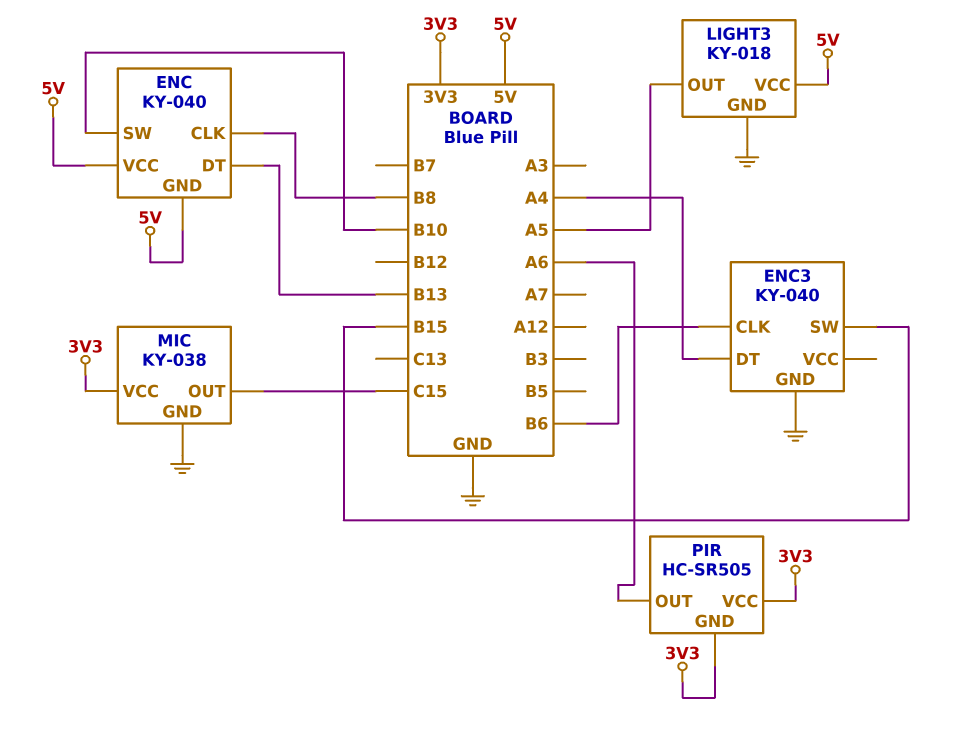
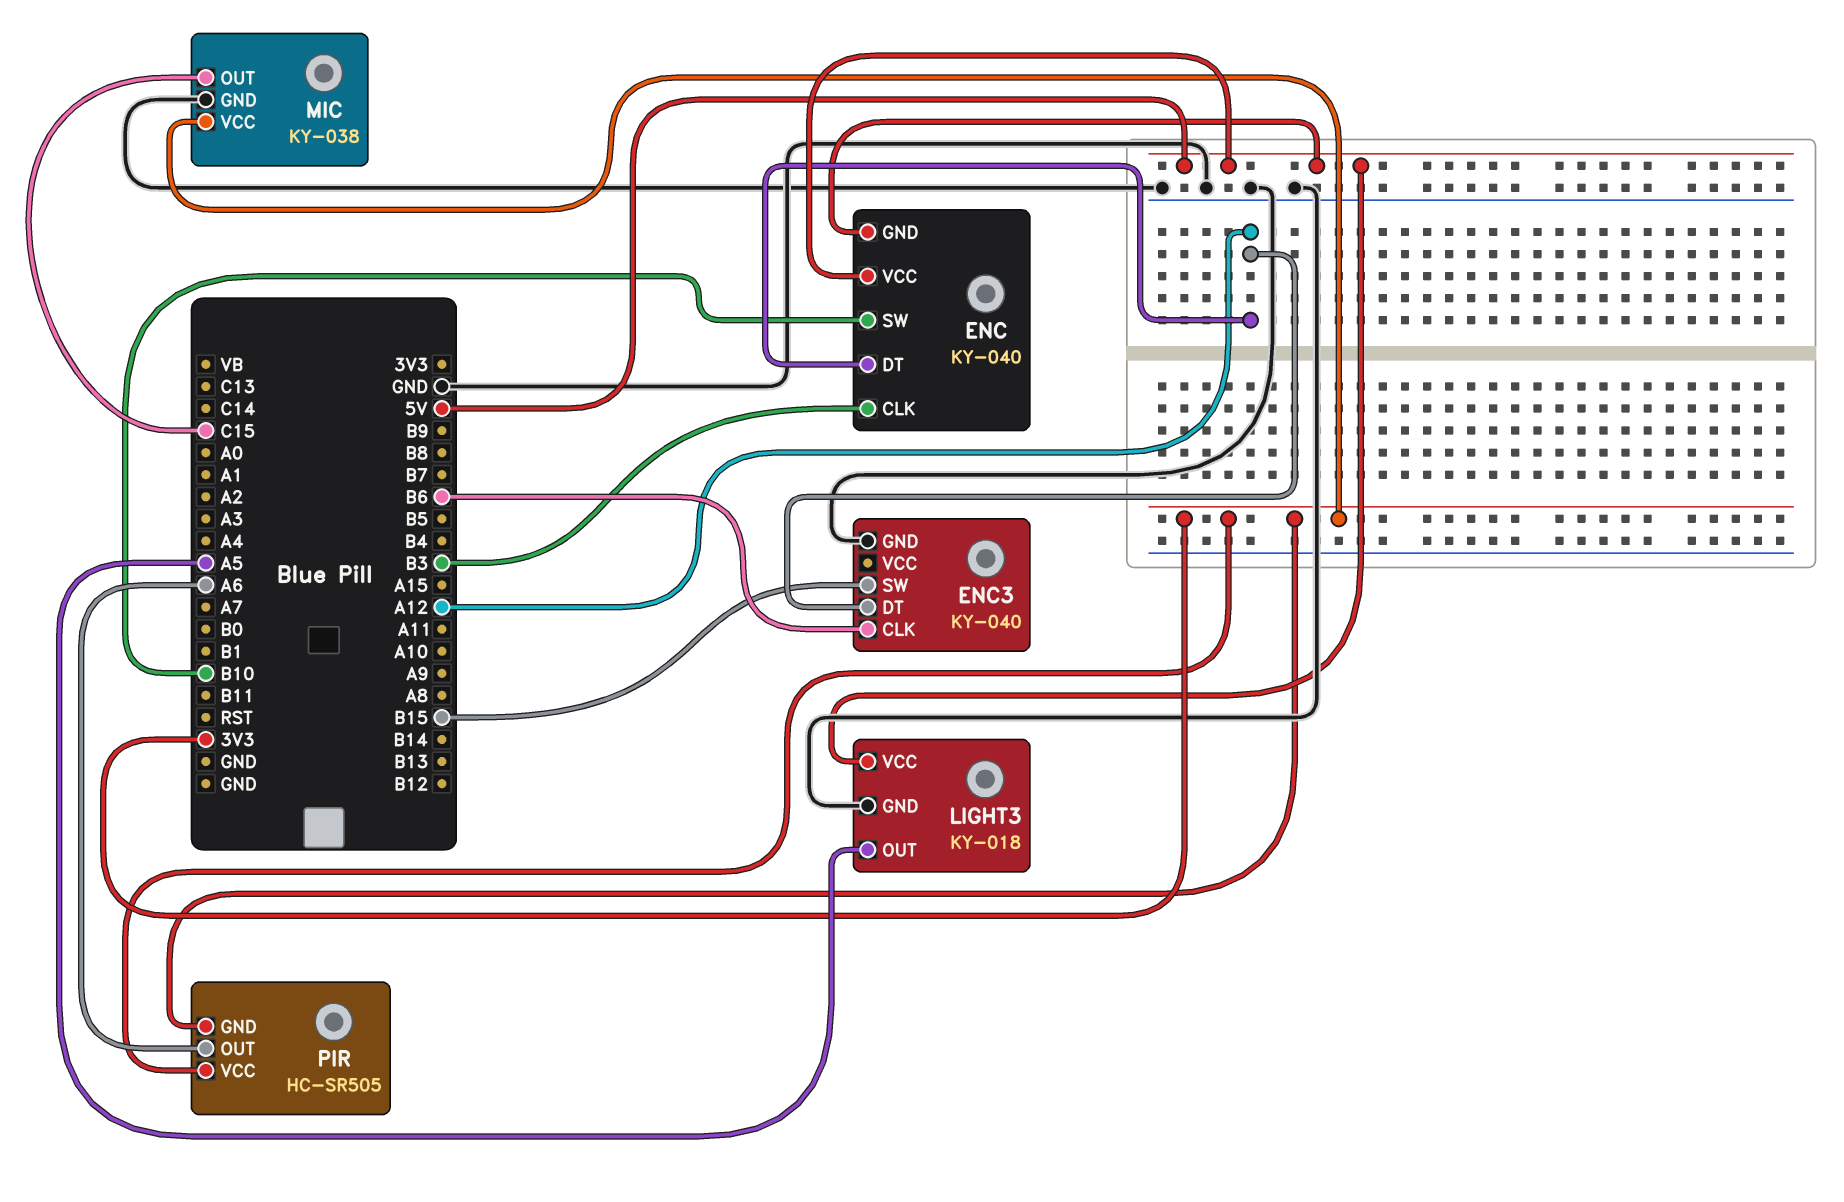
ENC pin CLK: B8 -> B3
ENC pin DT: B13 -> A12
ENC3 pin DT: A4 -> A12

